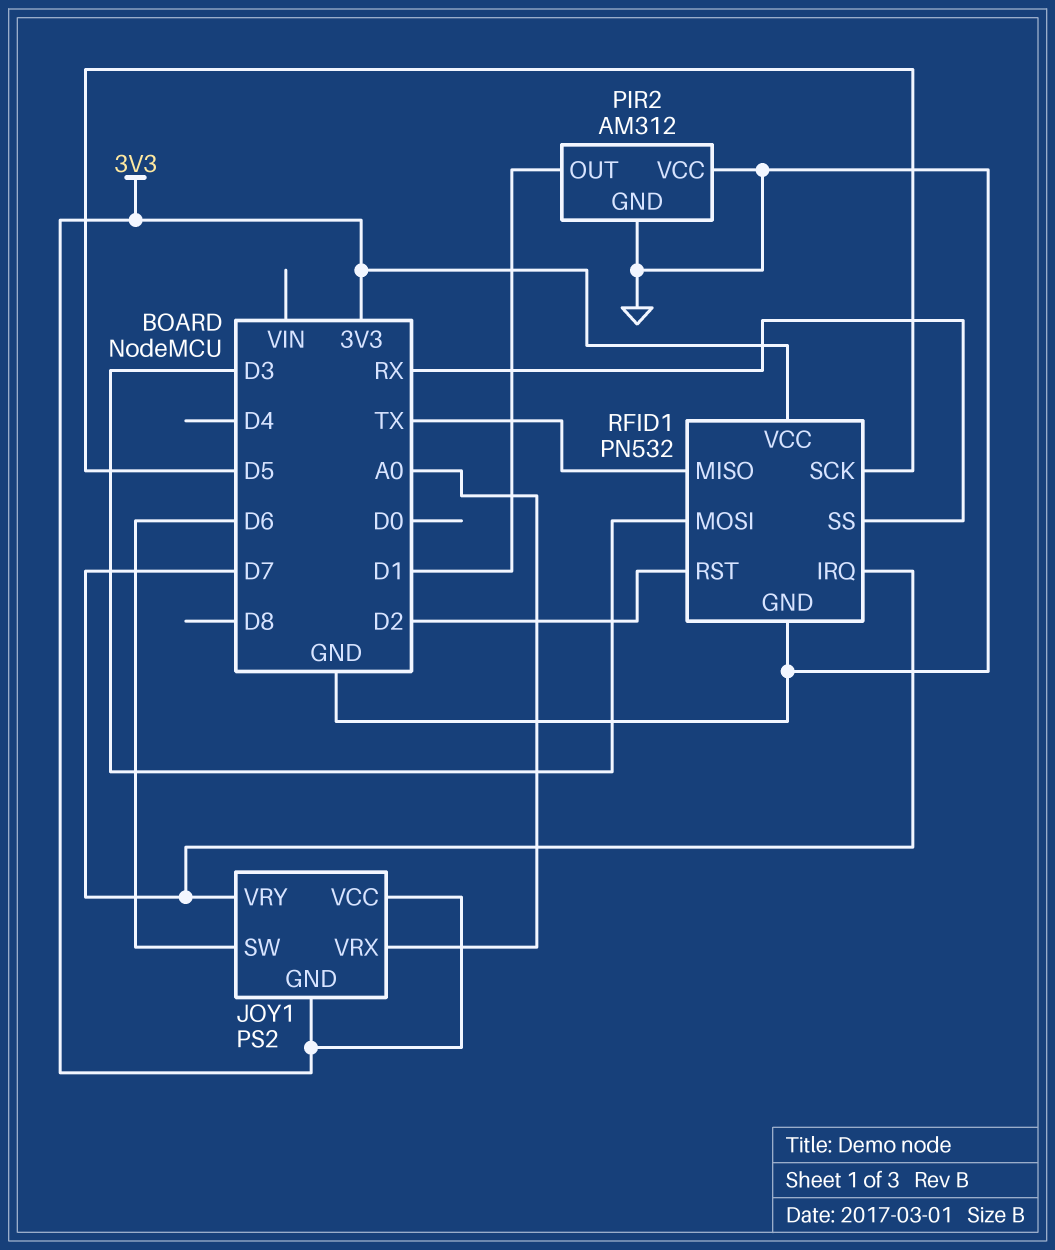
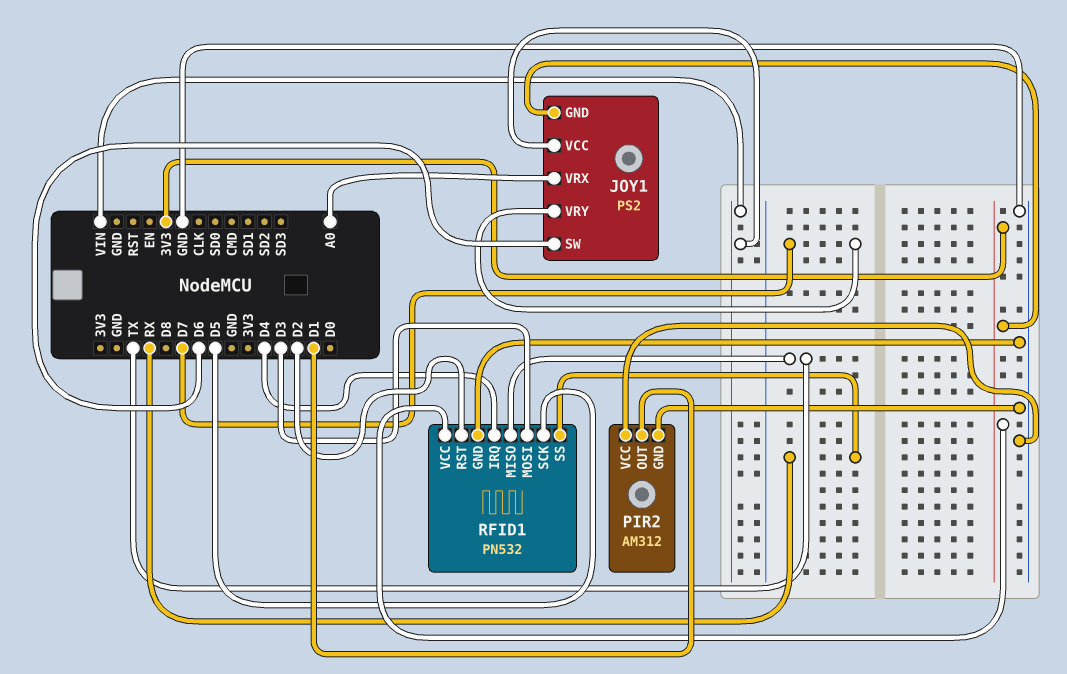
JOY1 pin VCC: 3V3 -> VIN
RFID1 pin IRQ: D7 -> D4

